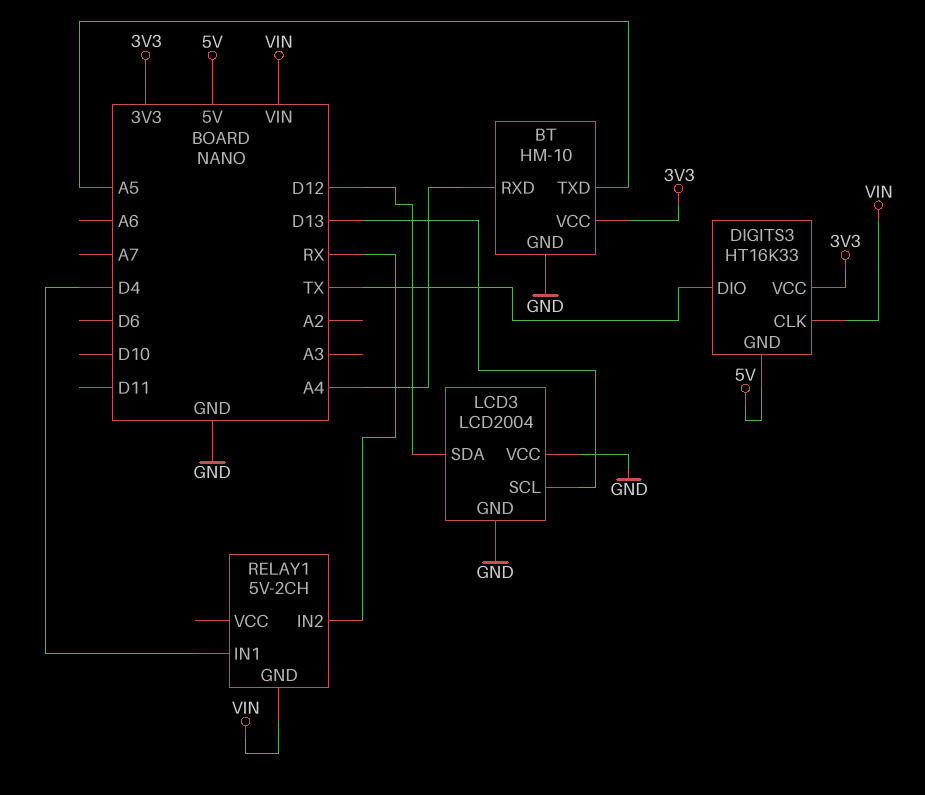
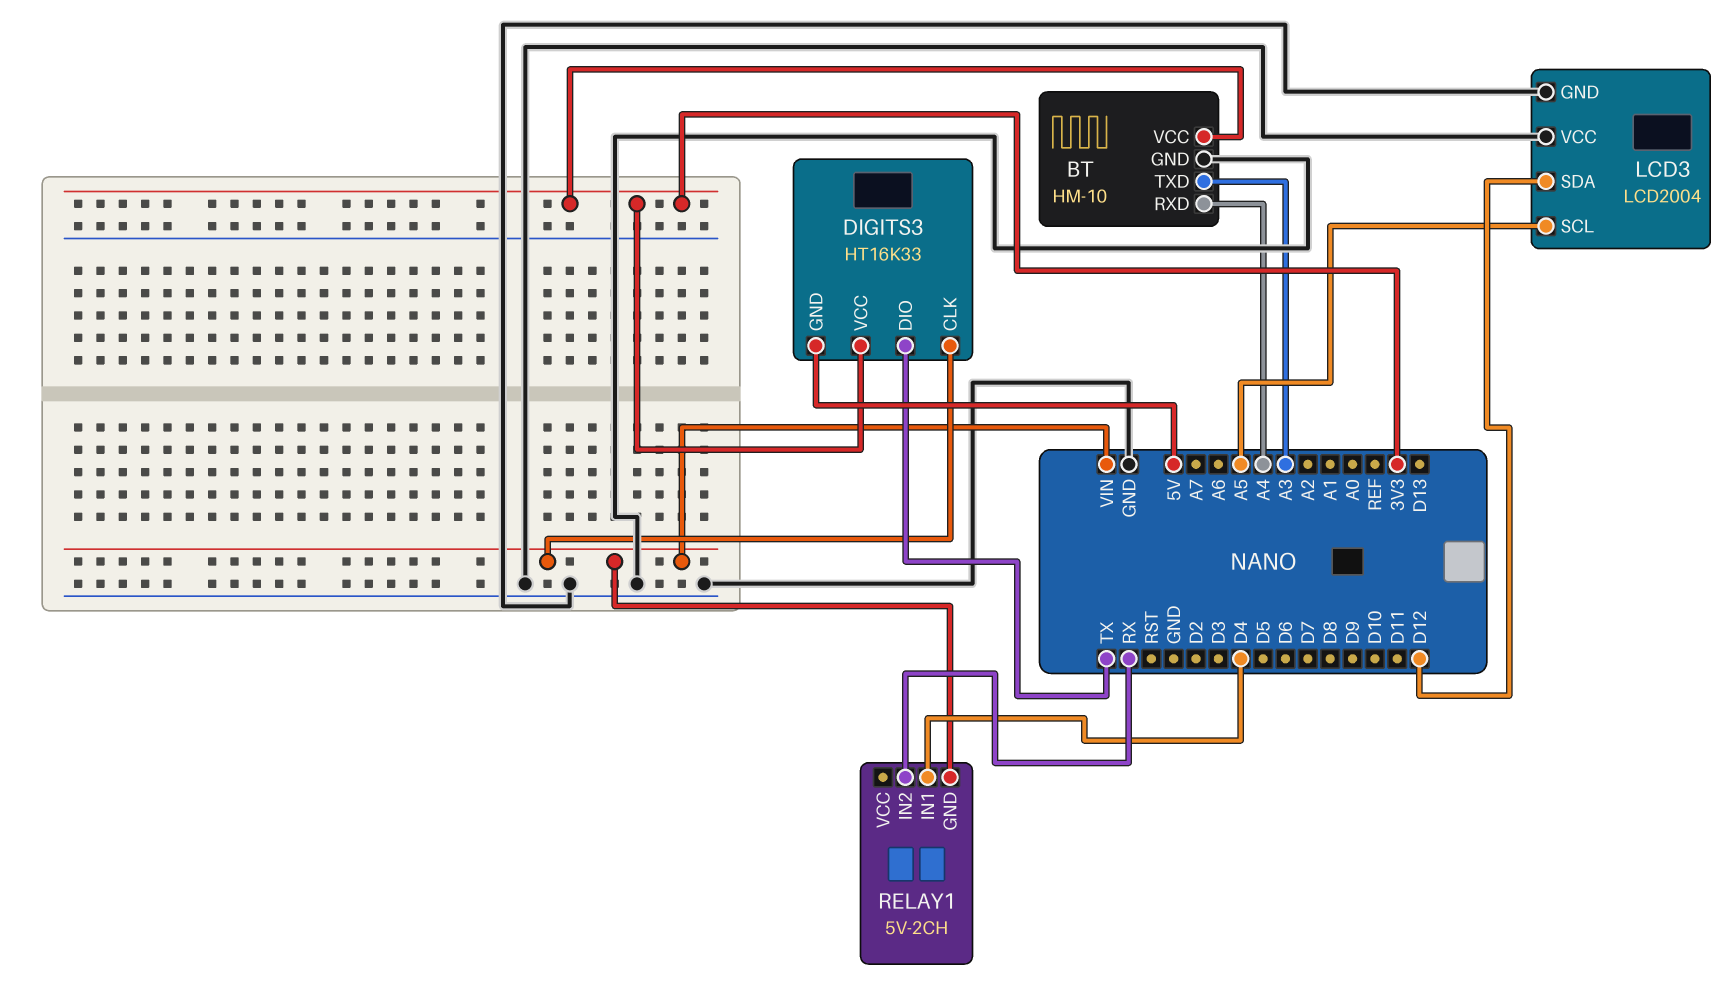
BT pin TXD: A5 -> A3
LCD3 pin SCL: D13 -> A5

